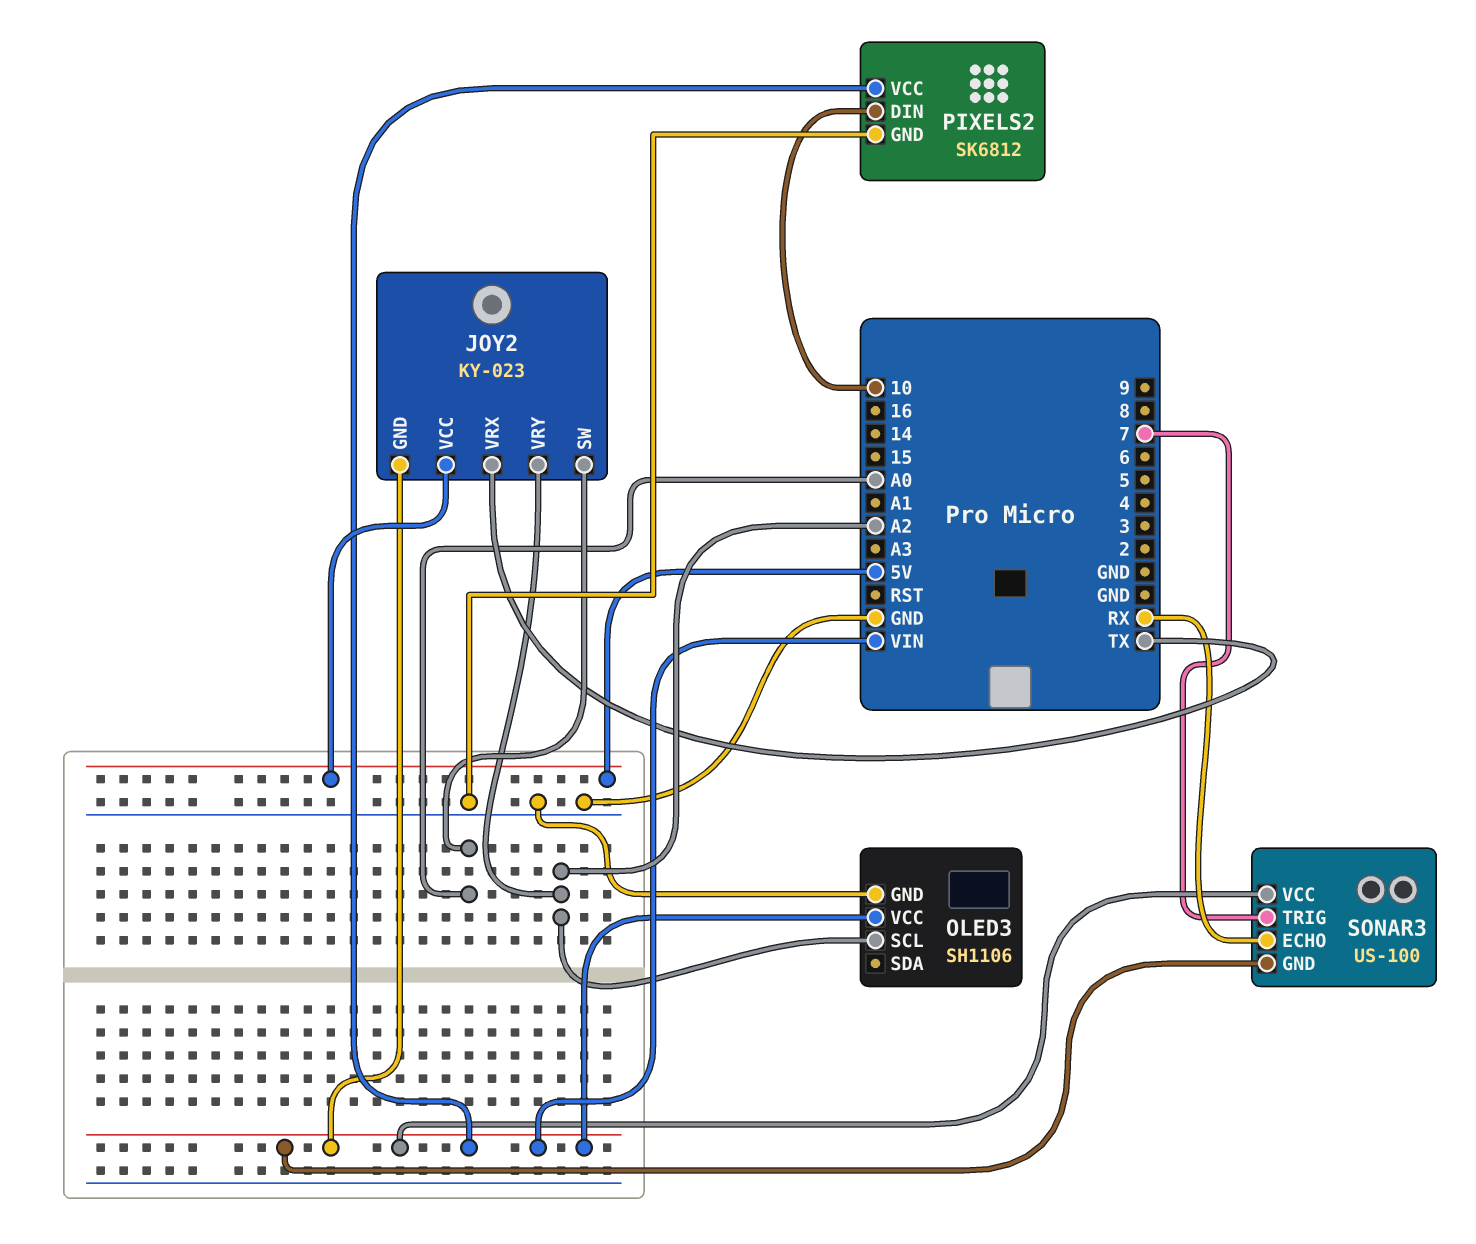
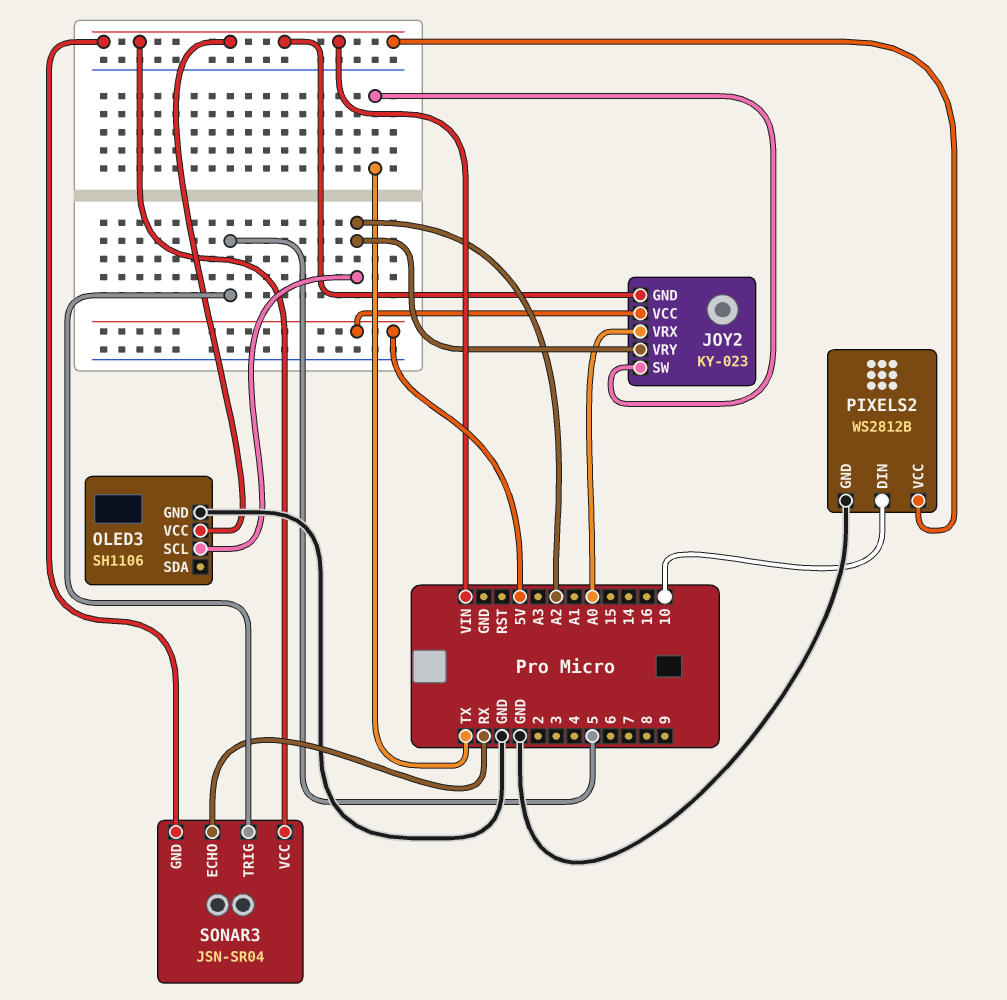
JOY2 pin SW: A0 -> TX
JOY2 pin VRX: TX -> A0
PIXELS2: SK6812 -> WS2812B
SONAR3: US-100 -> JSN-SR04
SONAR3 pin TRIG: 7 -> 5

